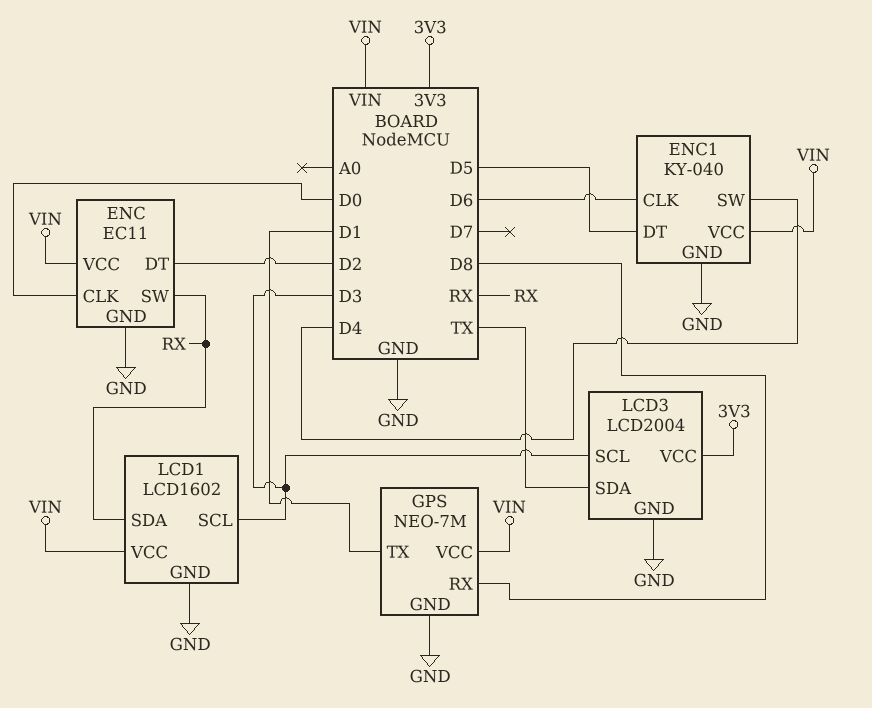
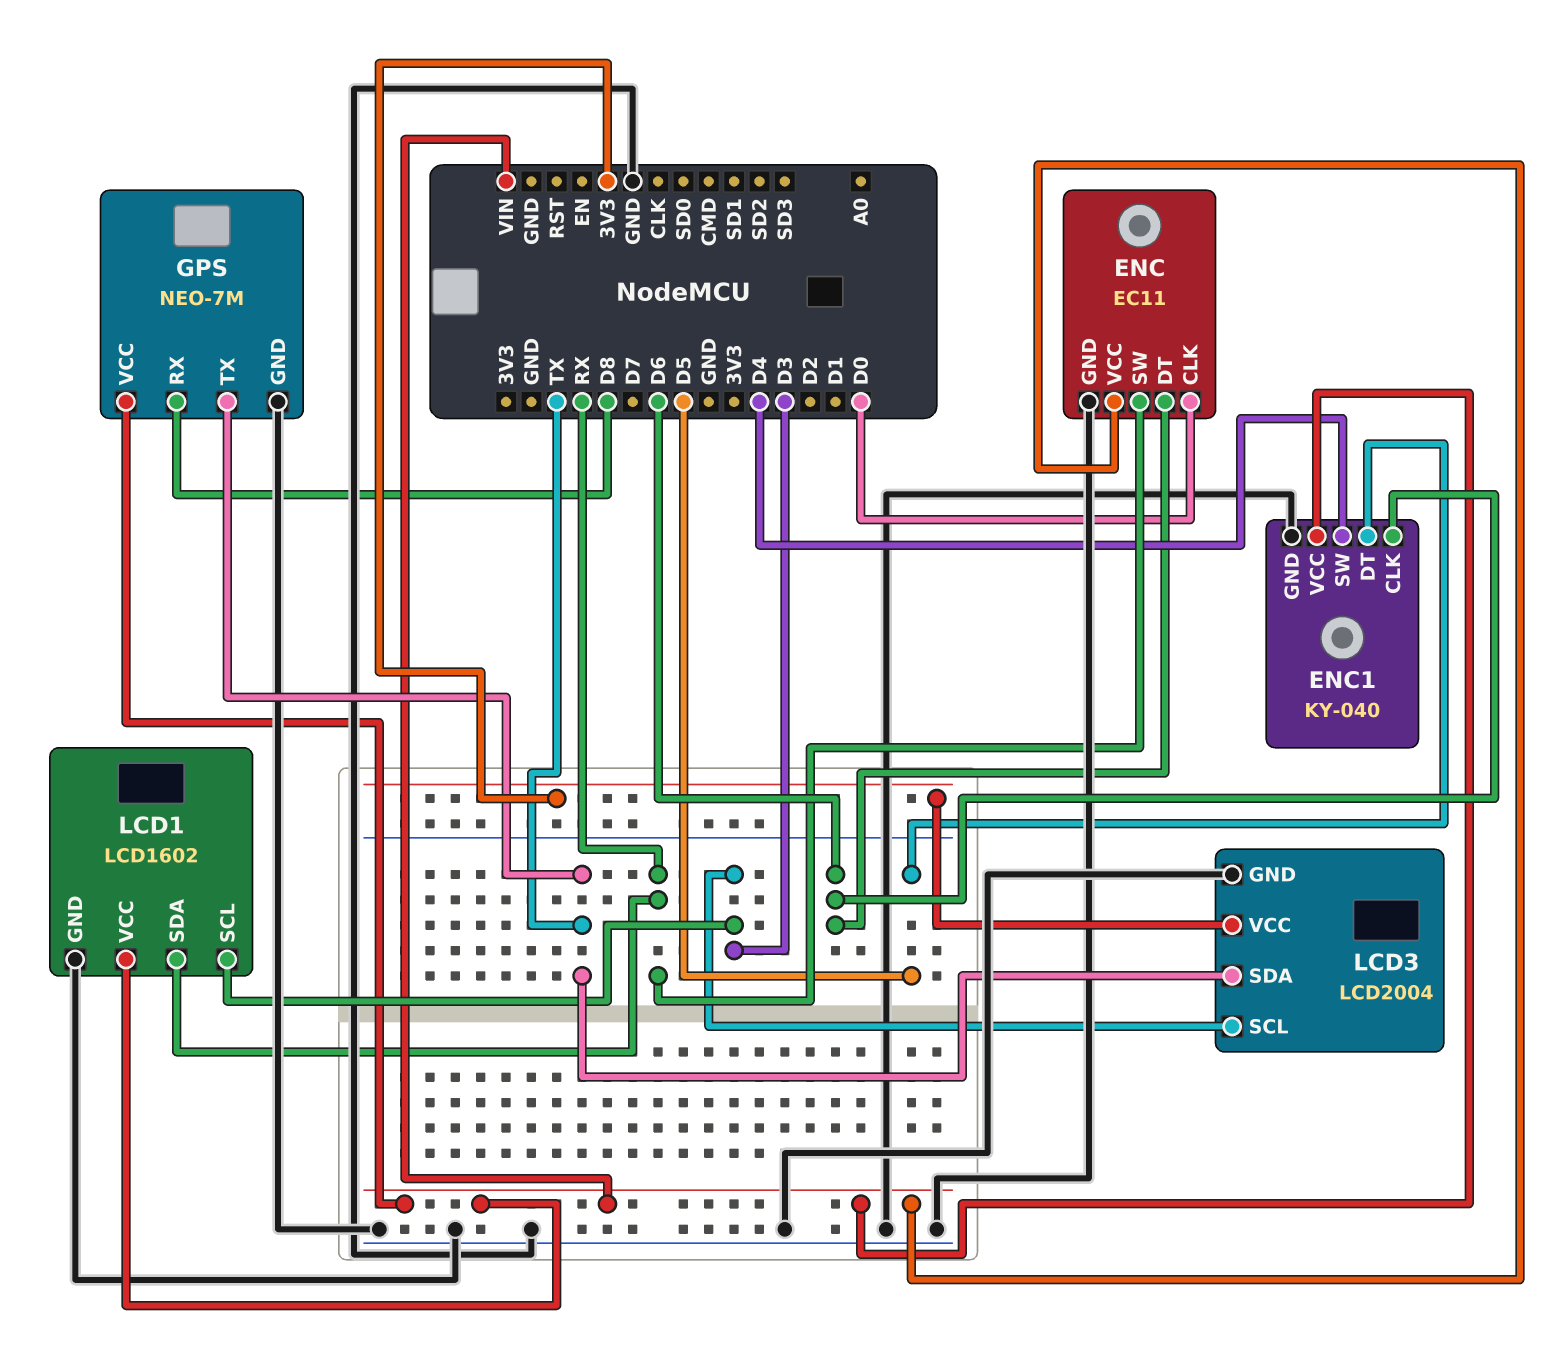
ENC pin DT: D2 -> D6
GPS pin TX: D1 -> TX

